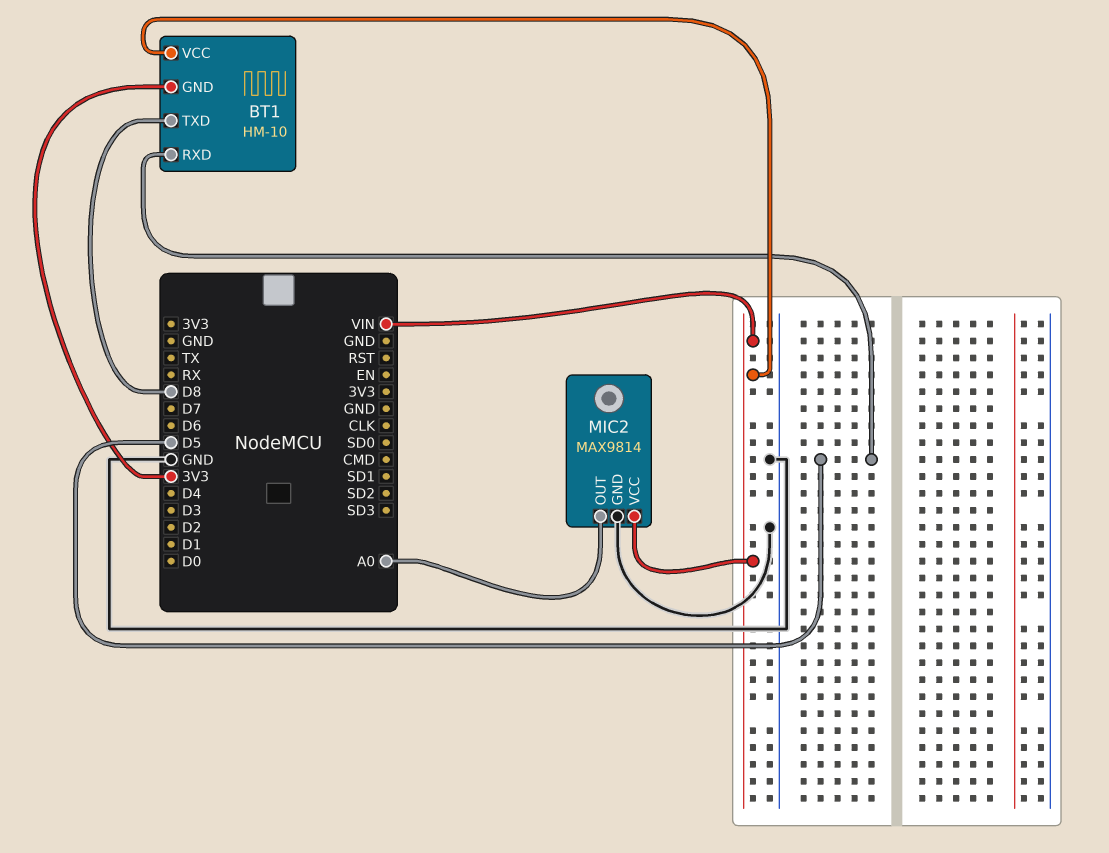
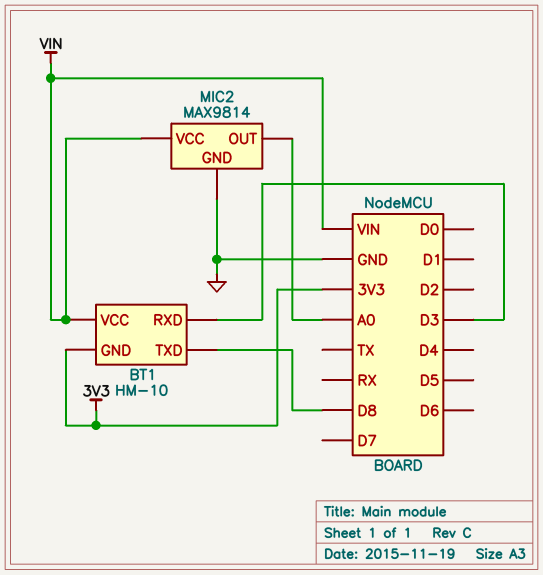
BT1 pin RXD: D5 -> D3

